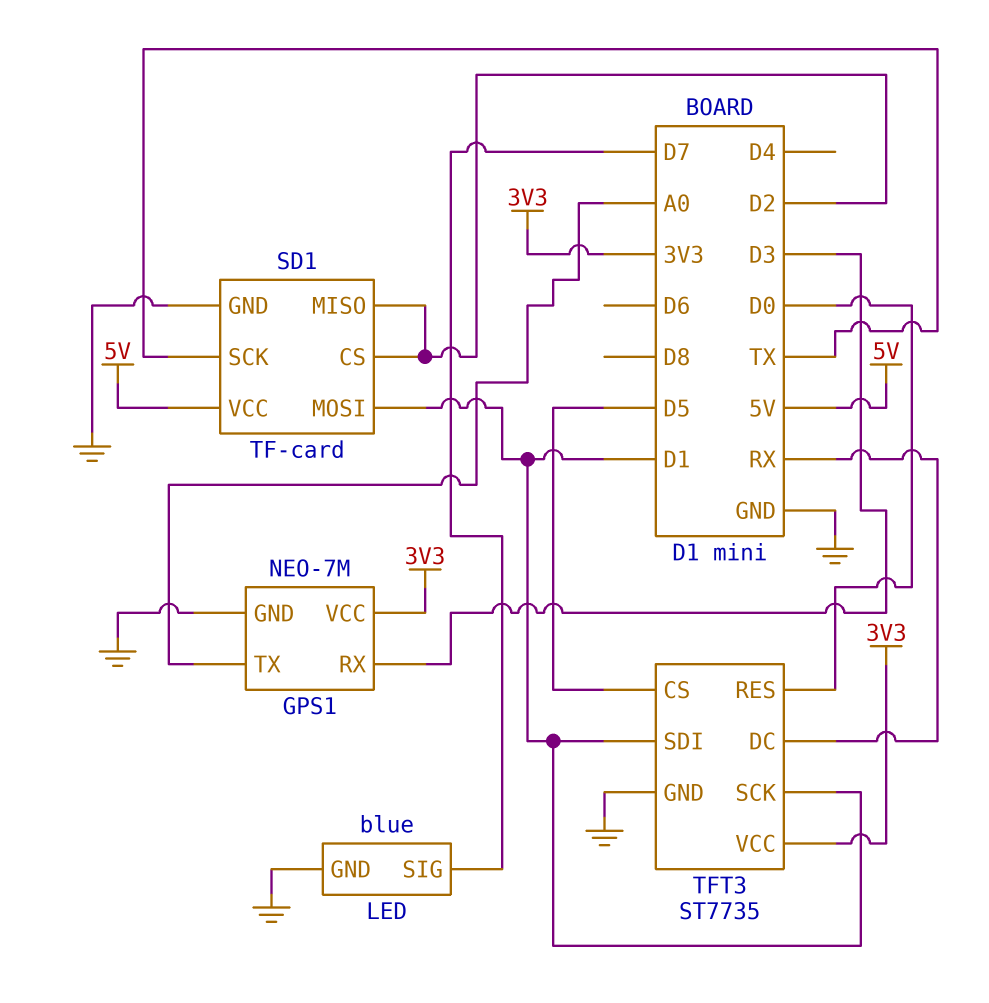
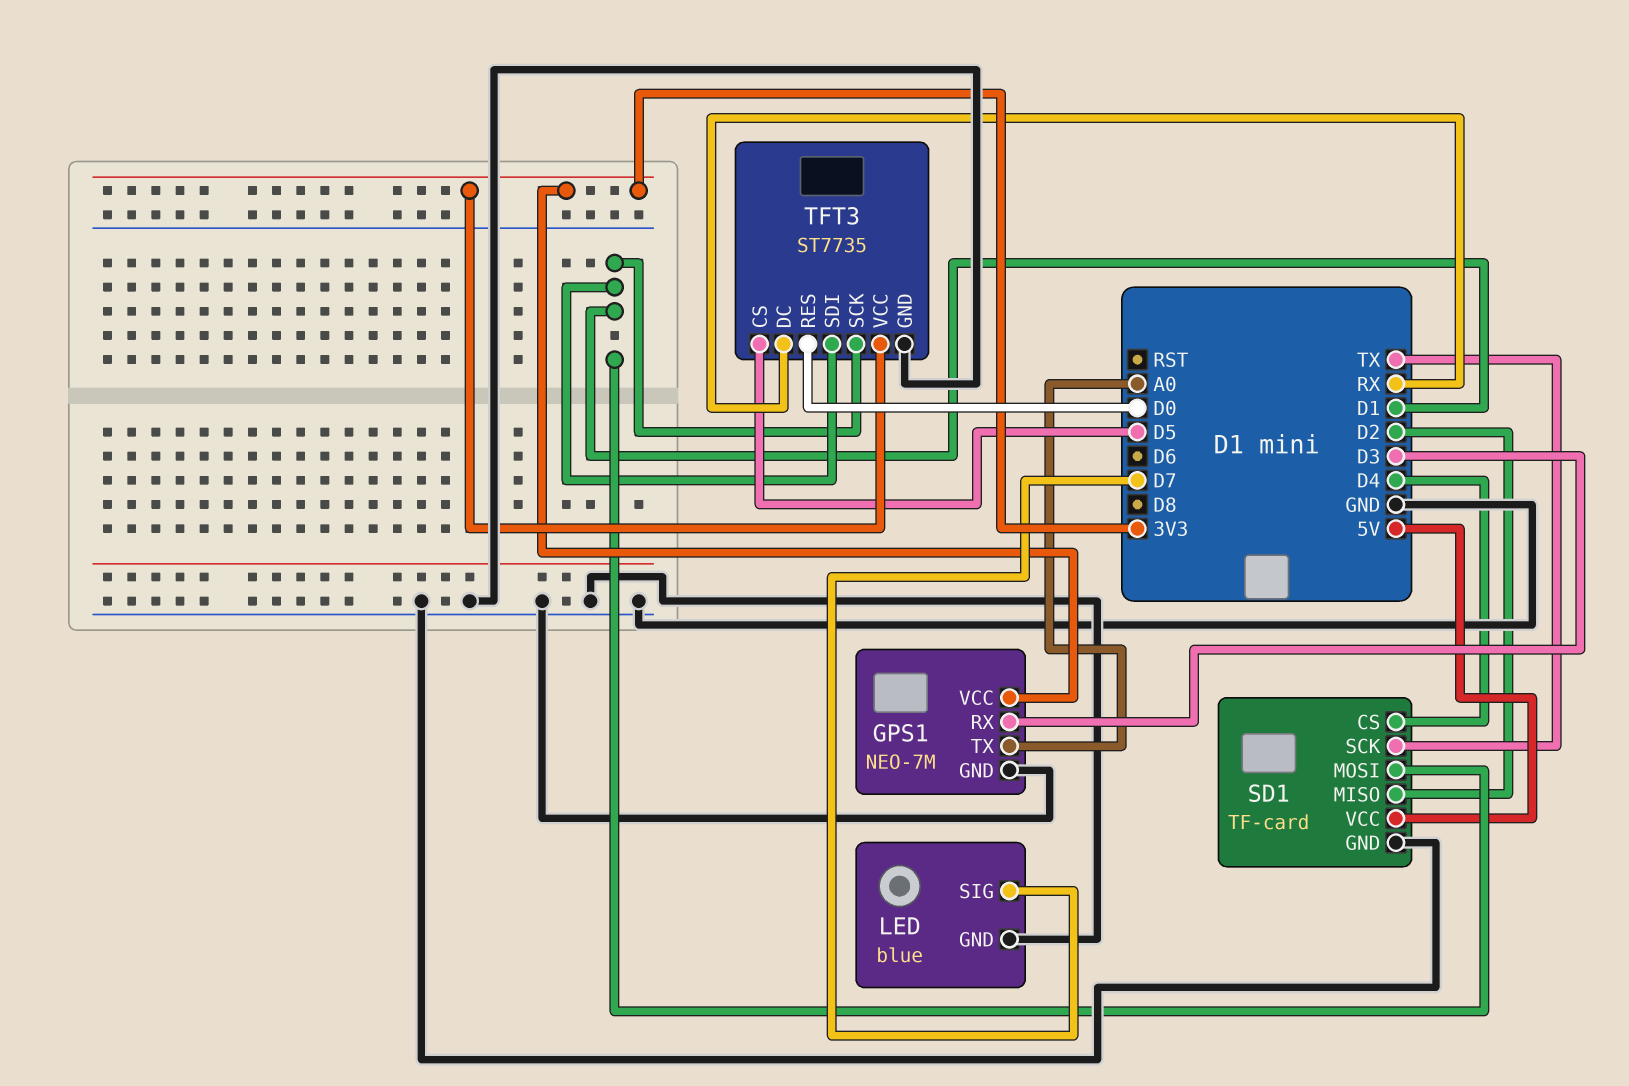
SD1 pin CS: D2 -> D4

